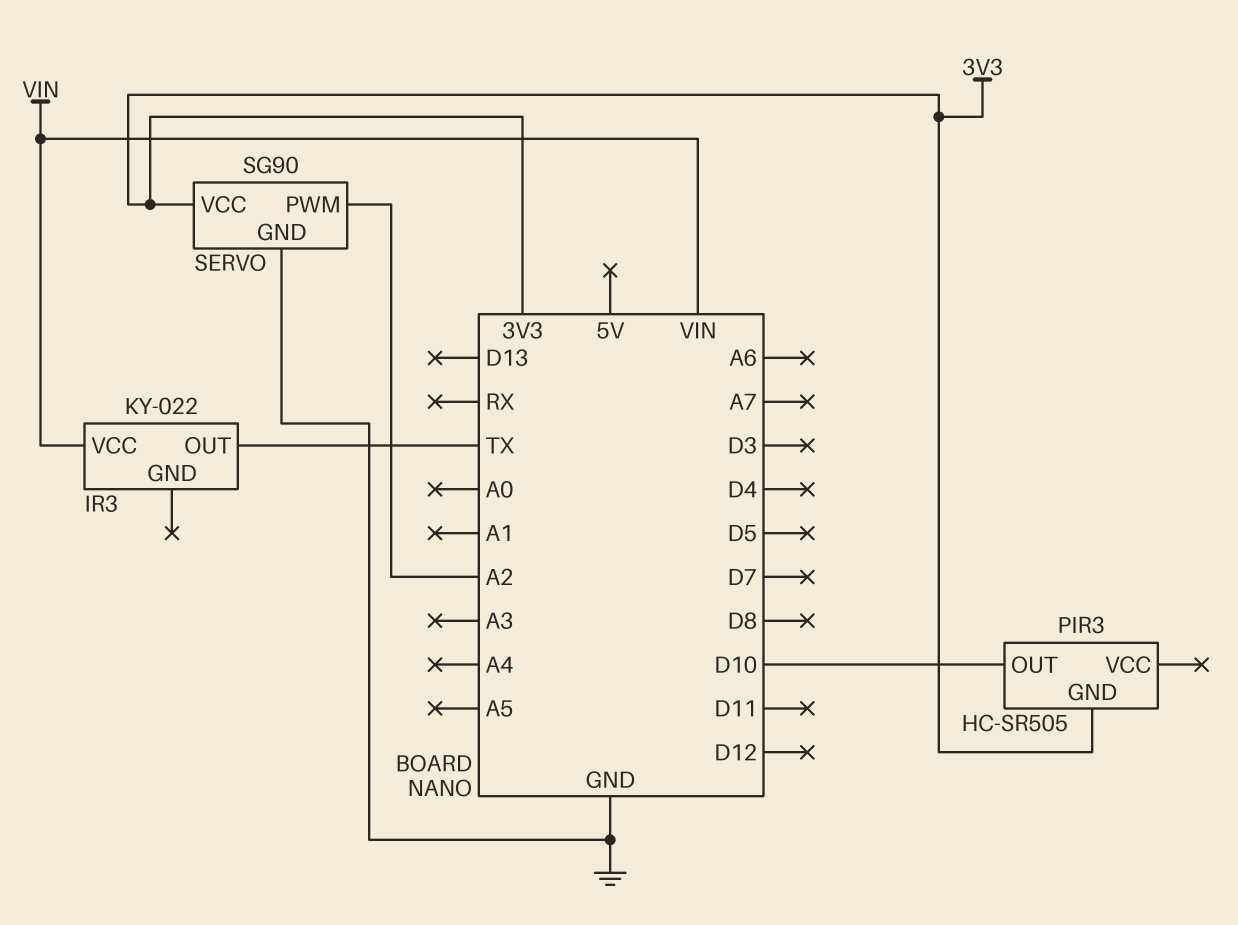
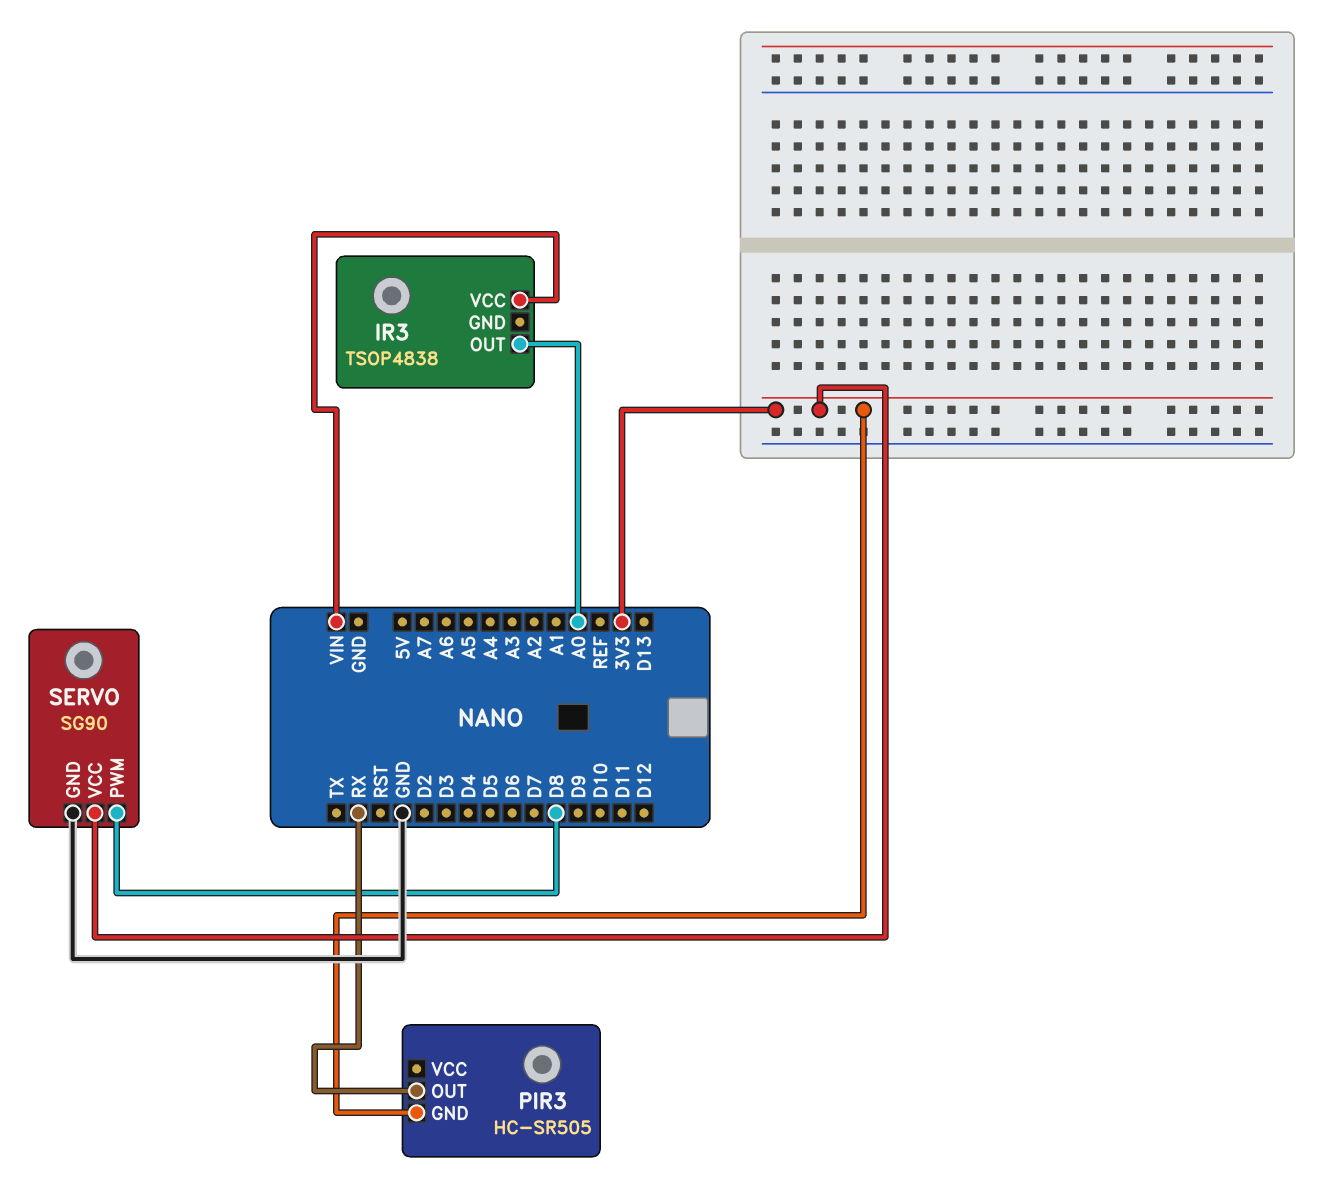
IR3: KY-022 -> TSOP4838
IR3 pin OUT: TX -> A0
PIR3 pin OUT: D10 -> RX
SERVO pin PWM: A2 -> D8

